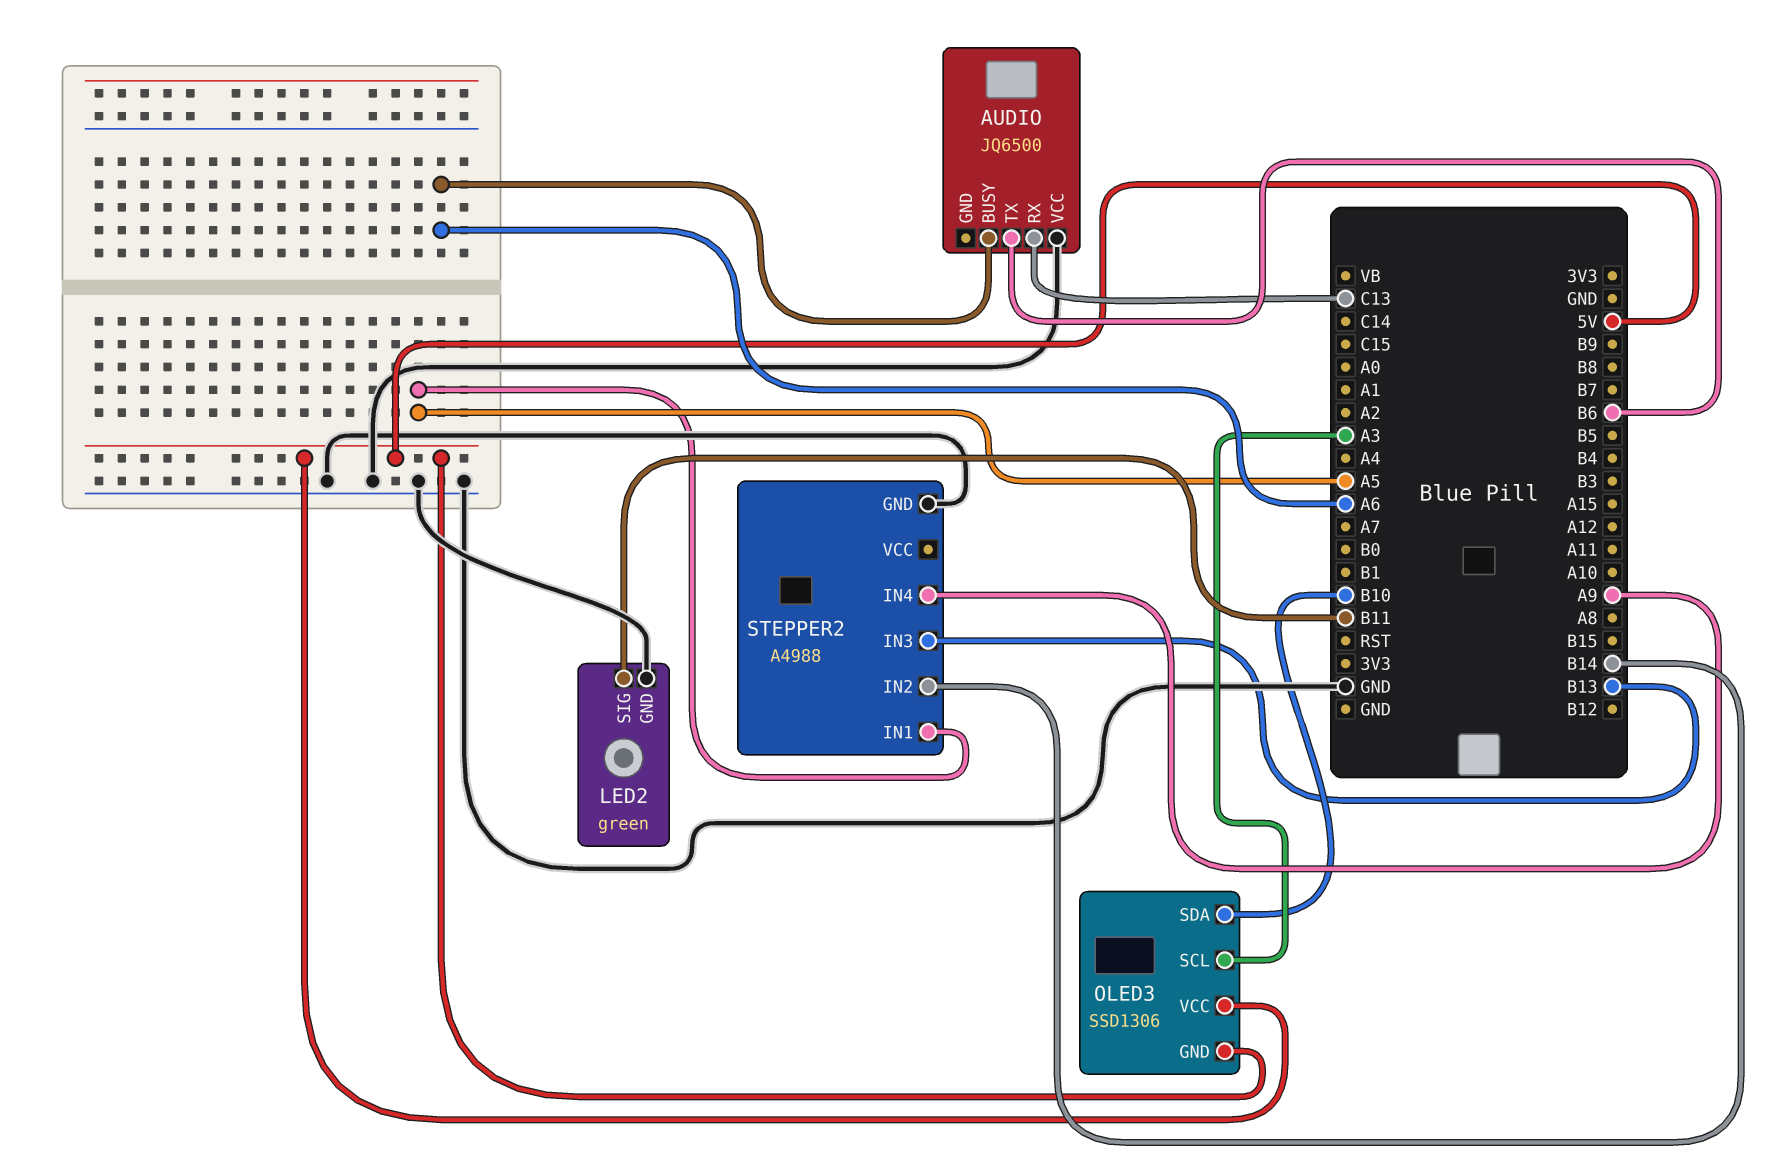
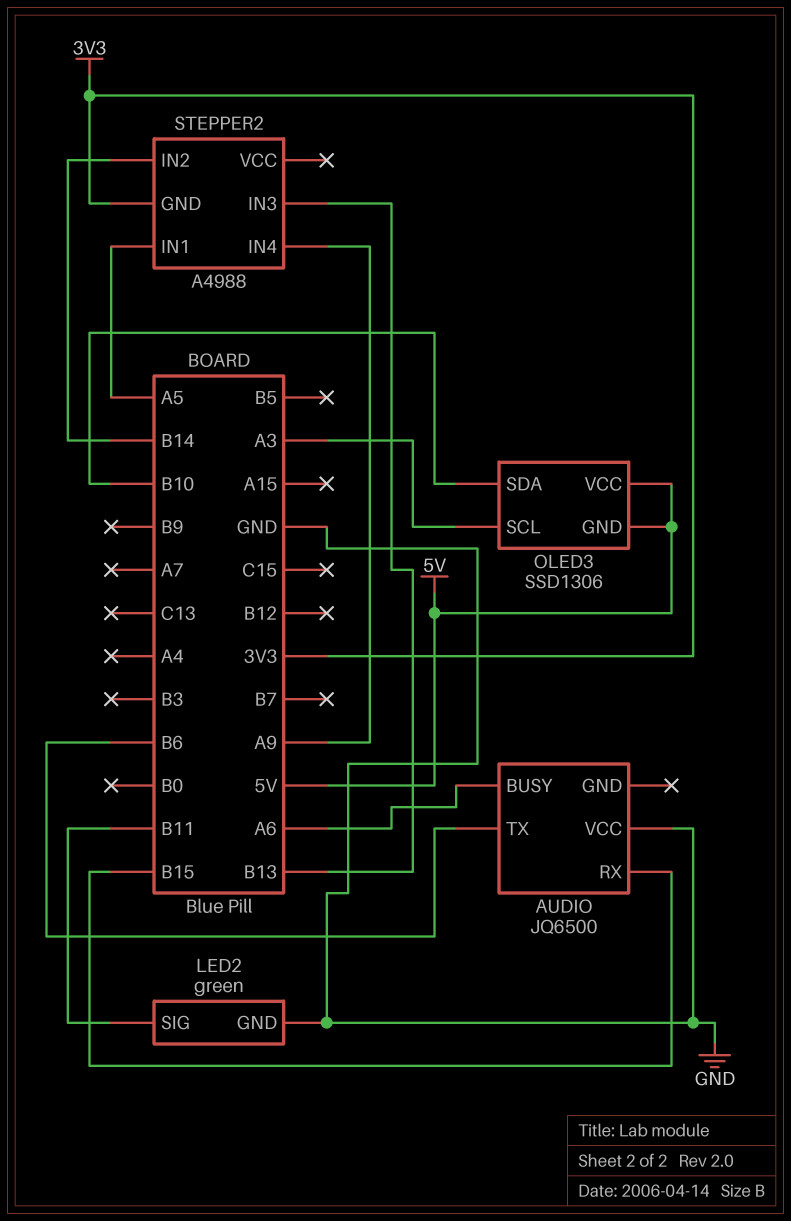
AUDIO pin RX: C13 -> B15
STEPPER2 pin GND: GND -> 3V3

